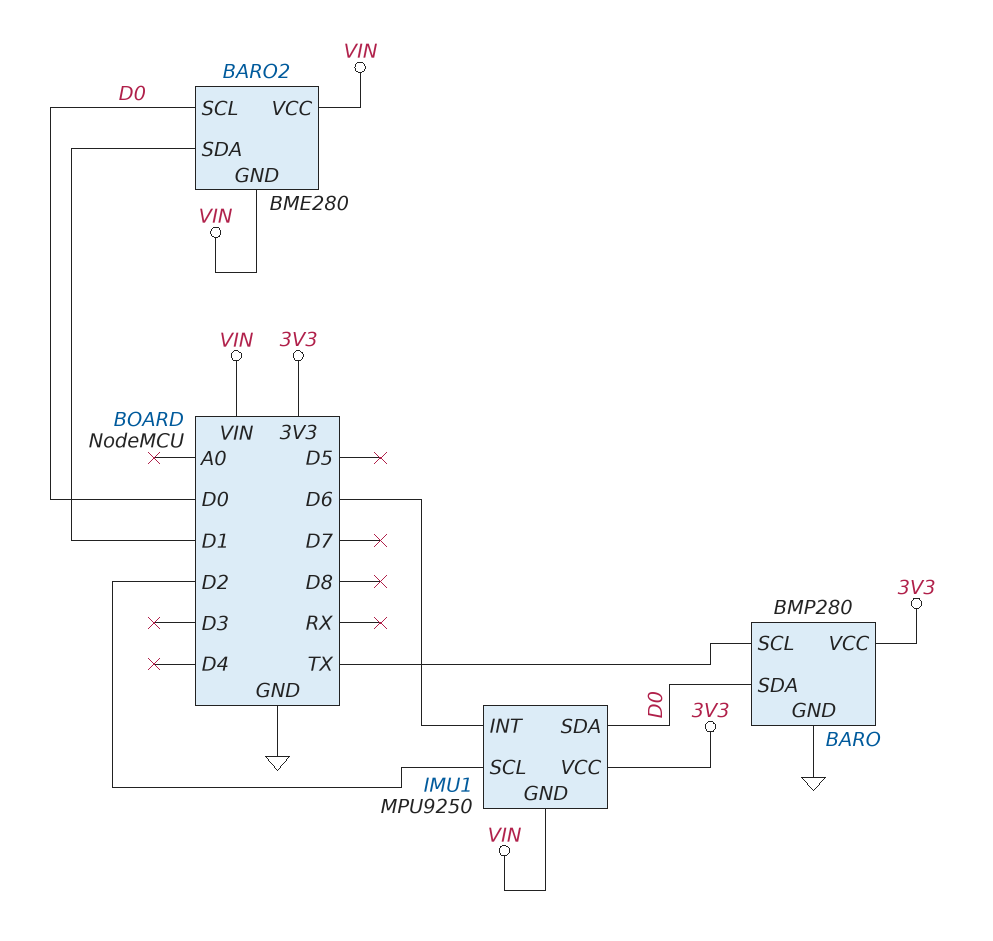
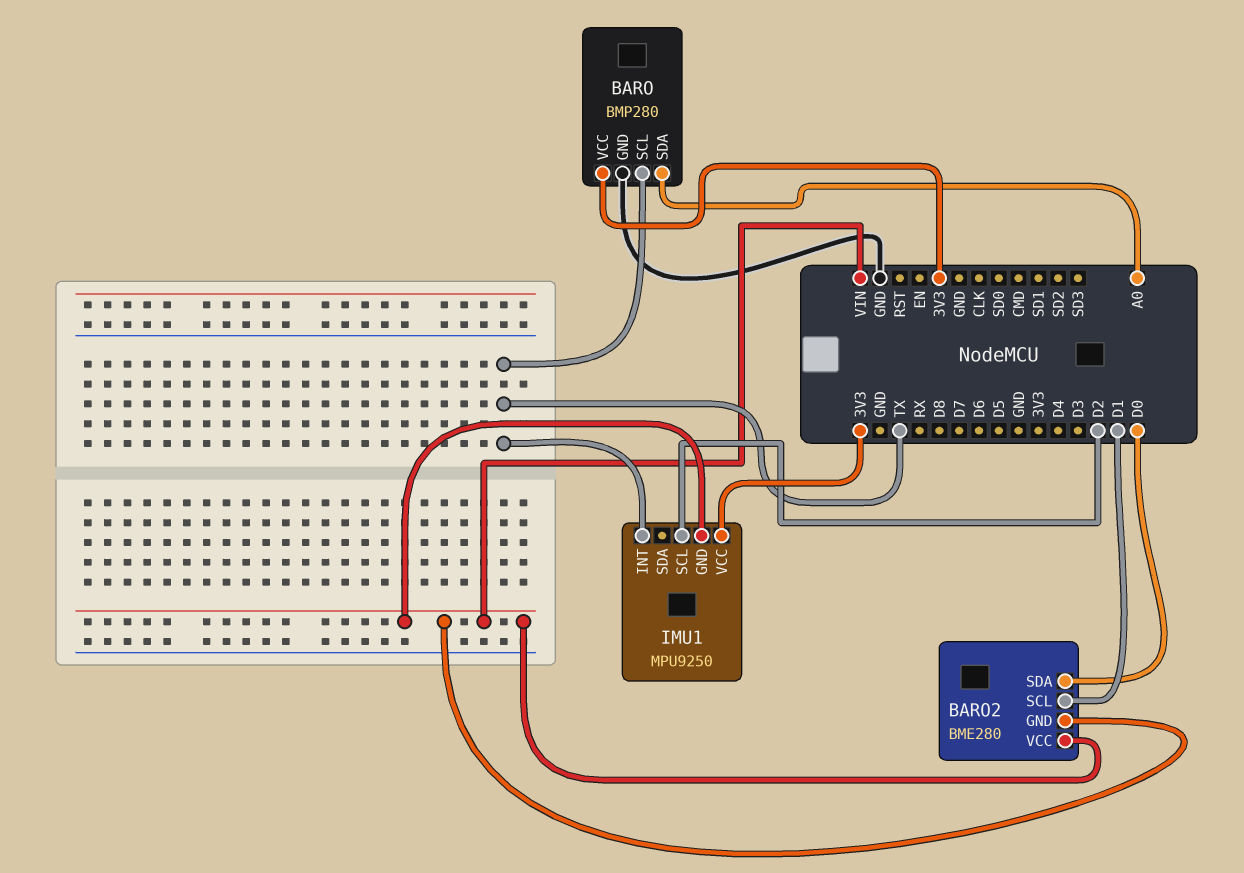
BARO pin SDA: D0 -> A0
BARO2 pin SCL: D0 -> D1
BARO2 pin SDA: D1 -> D0
IMU1 pin INT: D6 -> TX
IMU1 pin SDA: D0 -> none

